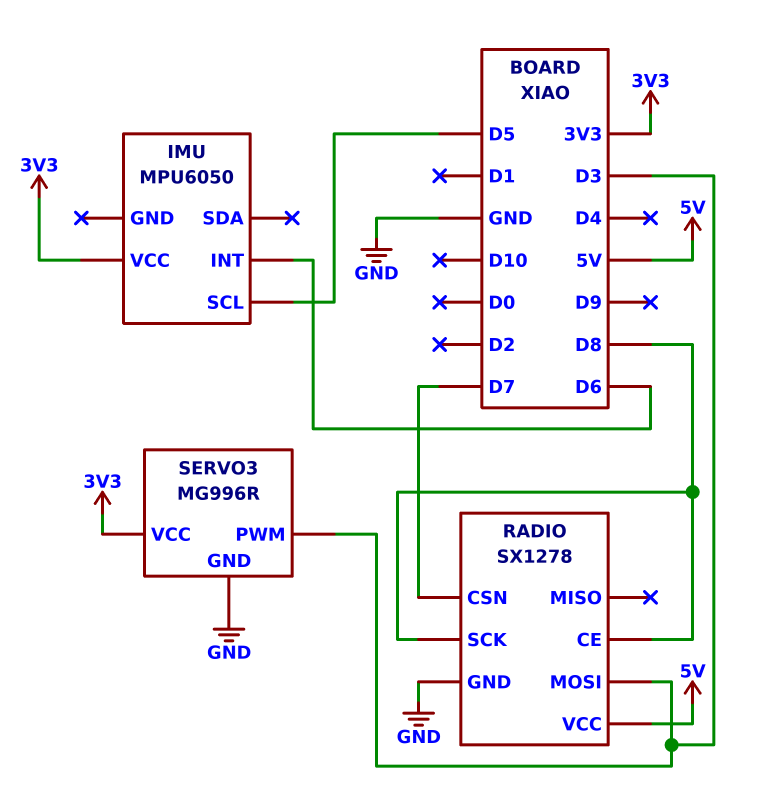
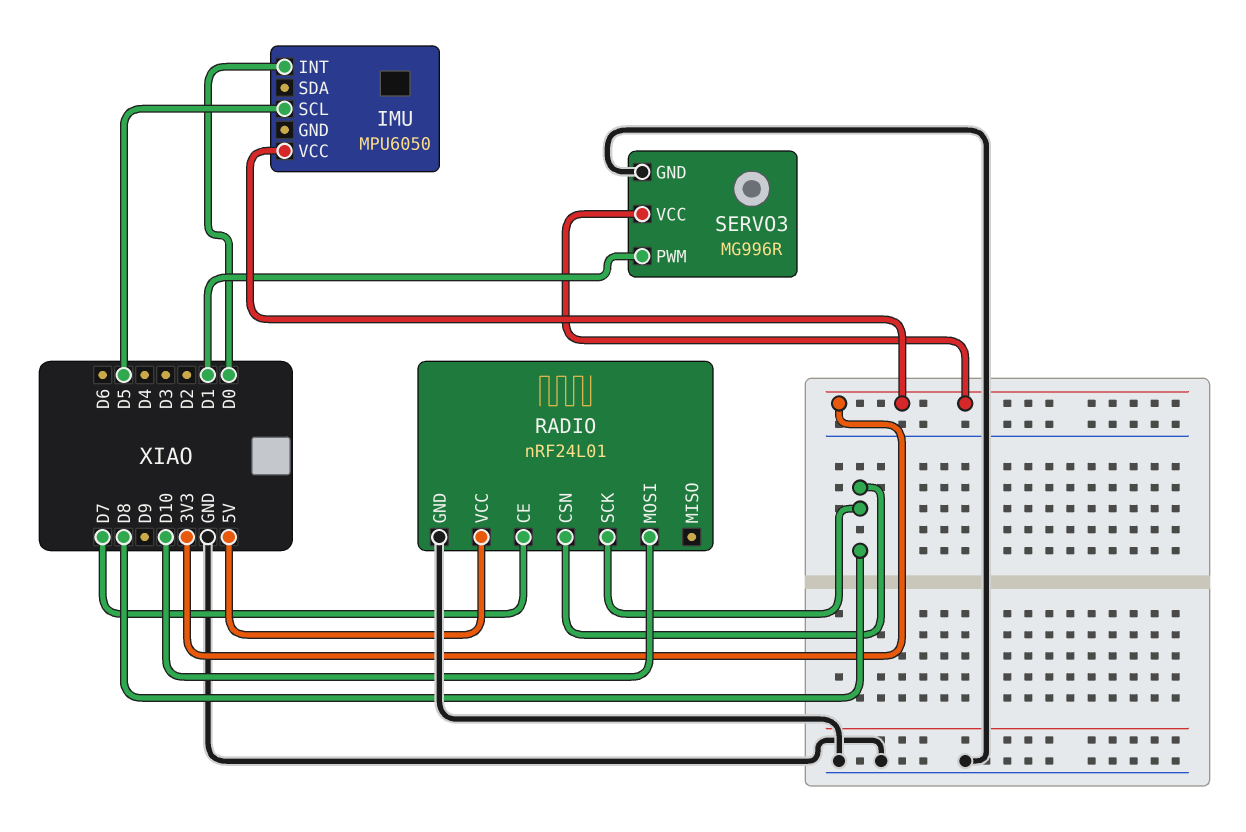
IMU pin INT: D6 -> D0
RADIO: SX1278 -> nRF24L01
RADIO pin CE: D8 -> D7
RADIO pin CSN: D7 -> D8
RADIO pin MOSI: D3 -> D10
SERVO3 pin PWM: D3 -> D1

